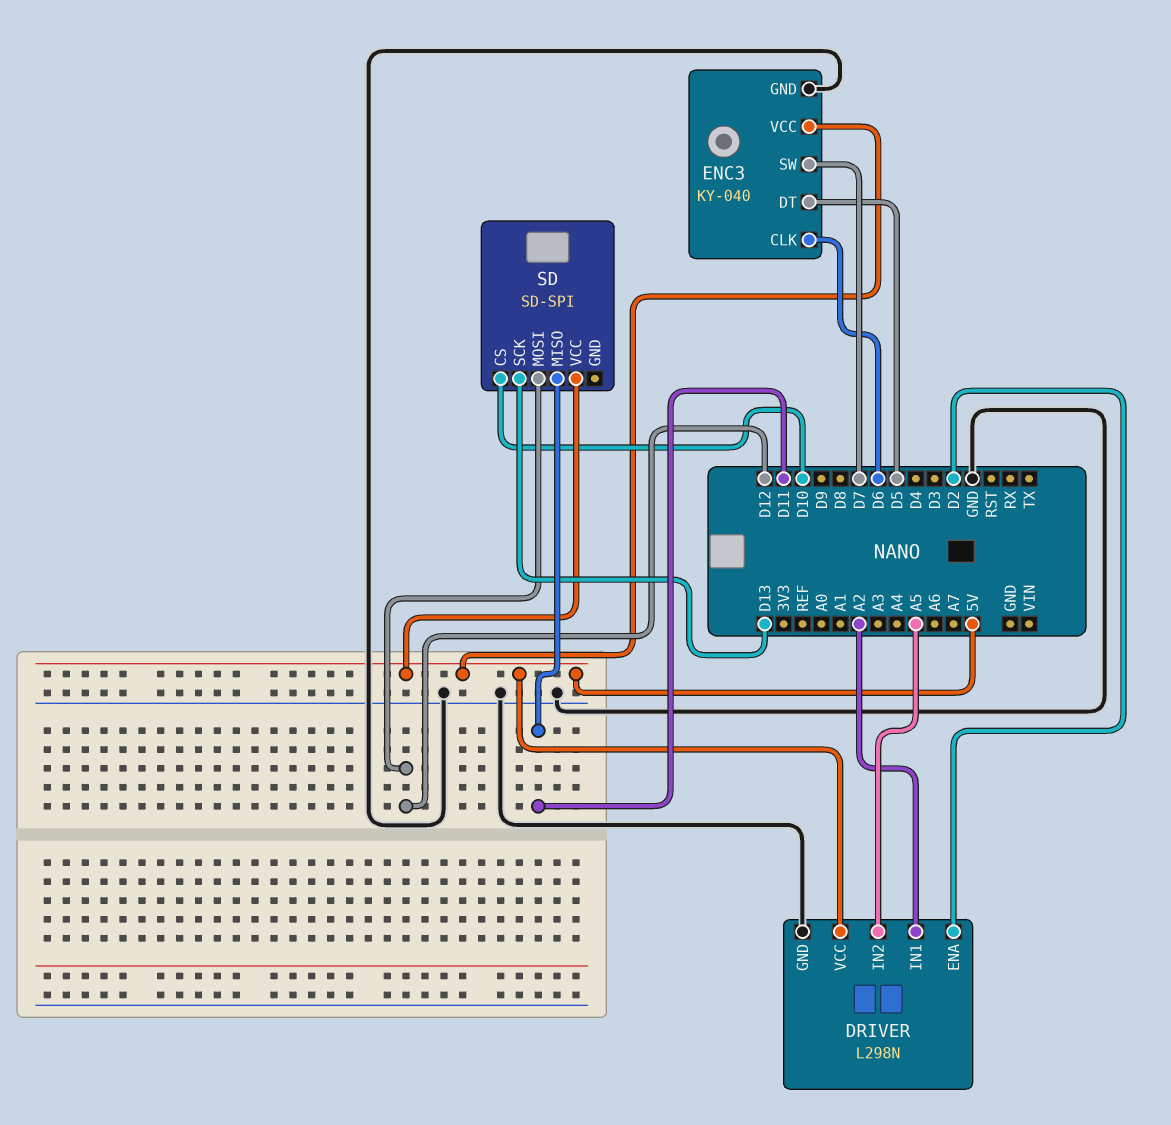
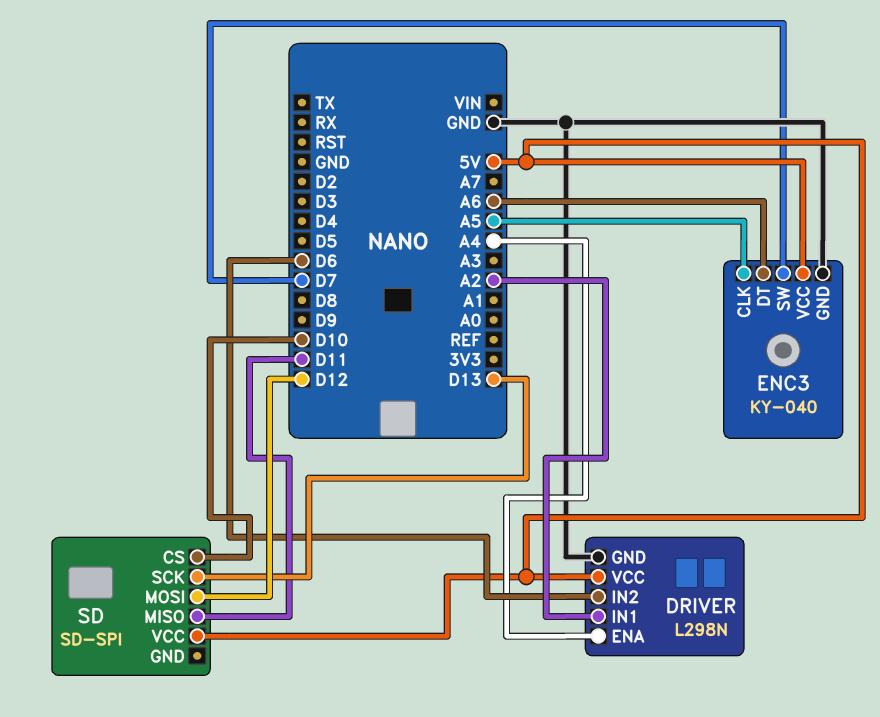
DRIVER pin ENA: D2 -> A4
DRIVER pin IN2: A5 -> D6
ENC3 pin CLK: D6 -> A5
ENC3 pin DT: D5 -> A6

